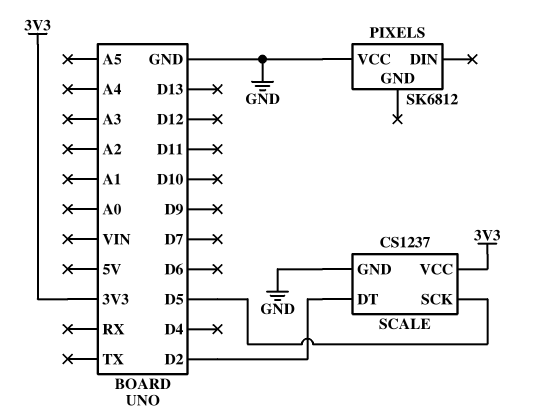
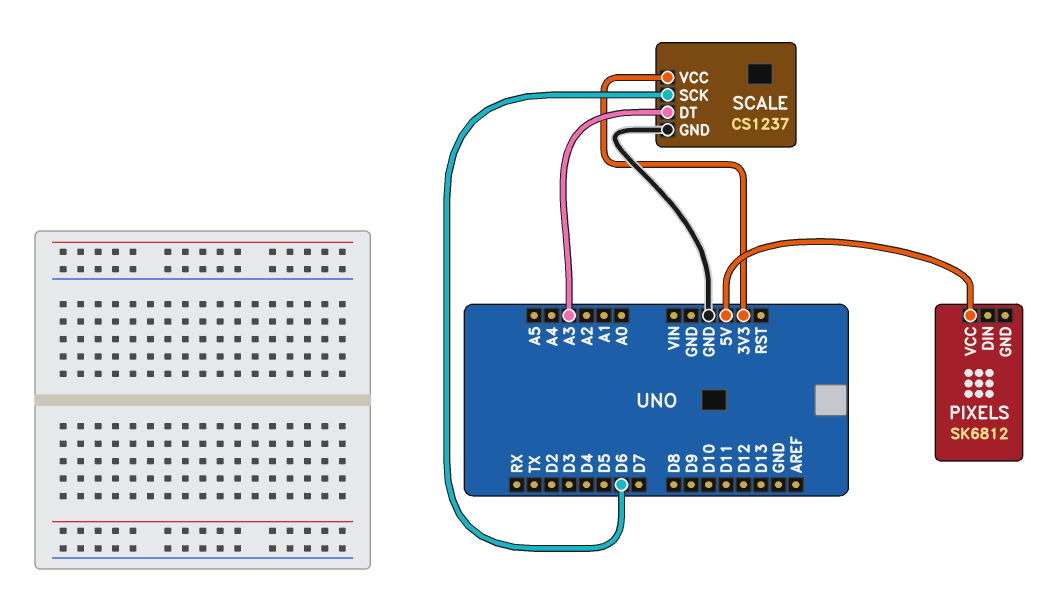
PIXELS pin VCC: GND -> 5V
SCALE pin DT: D2 -> A3
SCALE pin SCK: D5 -> D6

